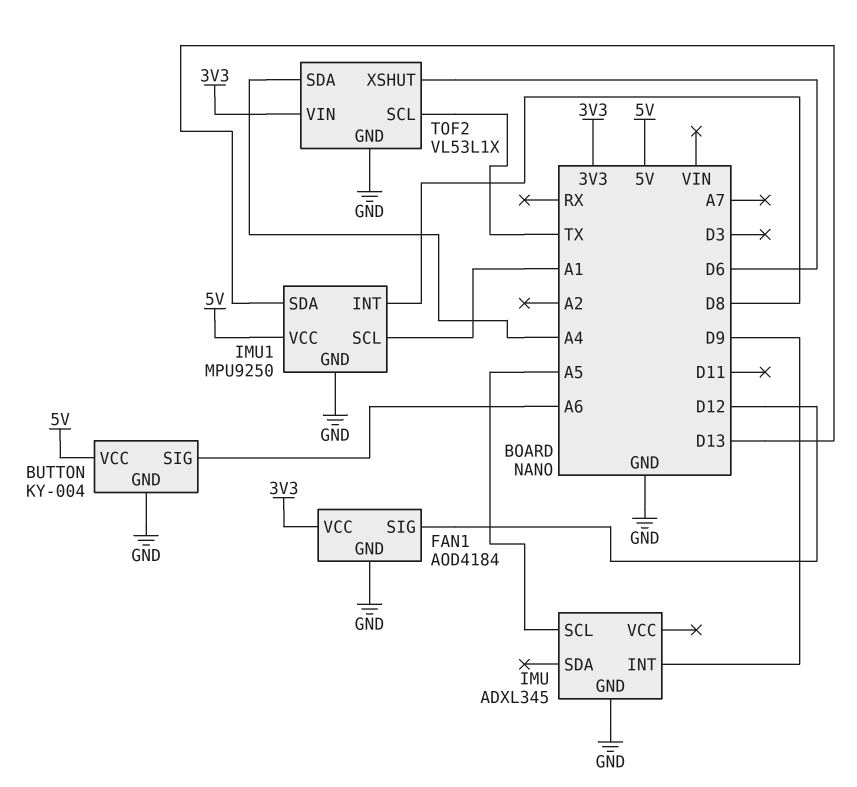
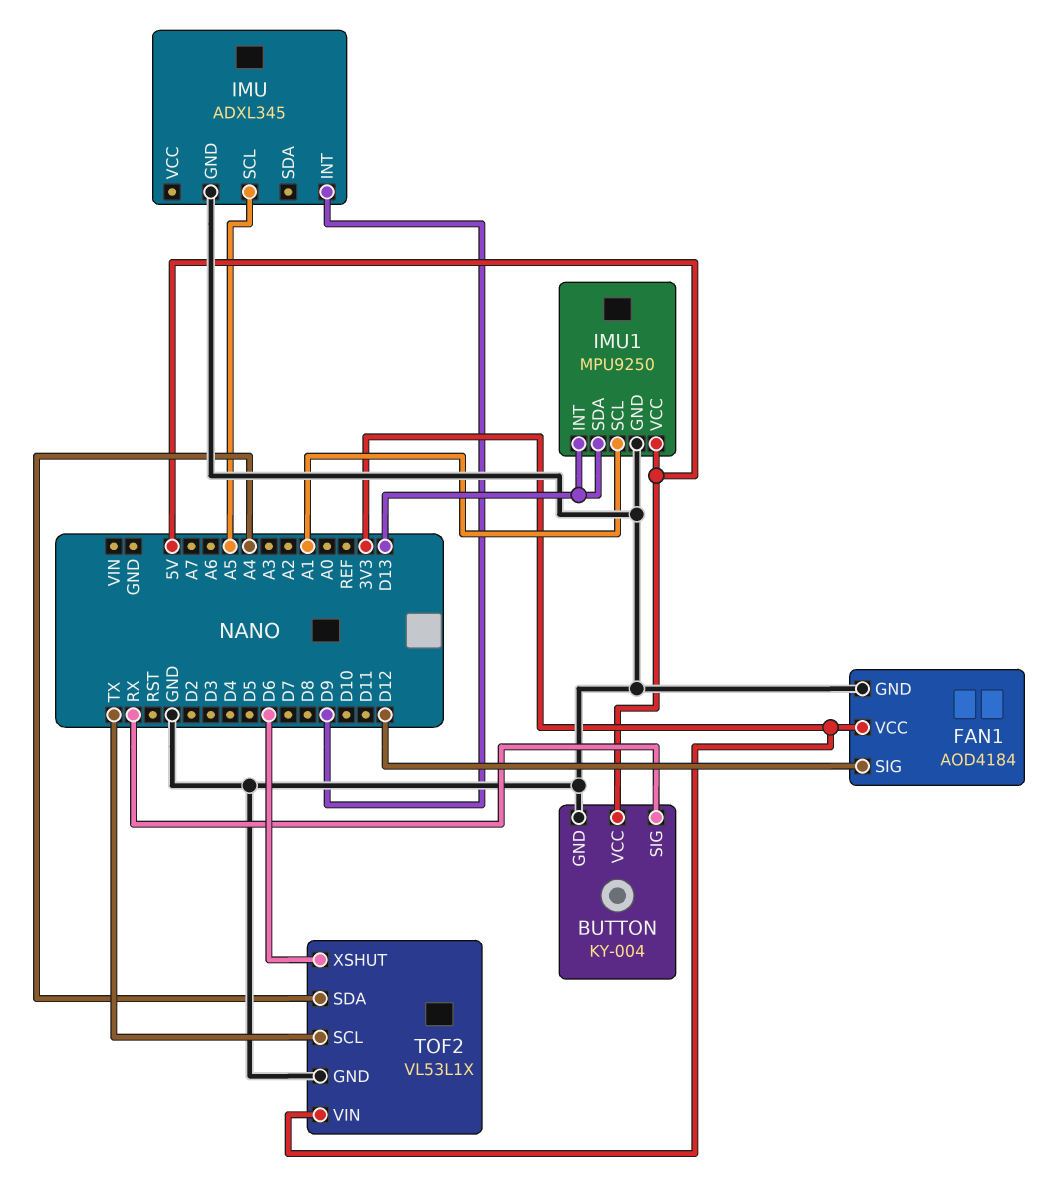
BUTTON pin SIG: A6 -> RX
IMU1 pin INT: D8 -> D13

